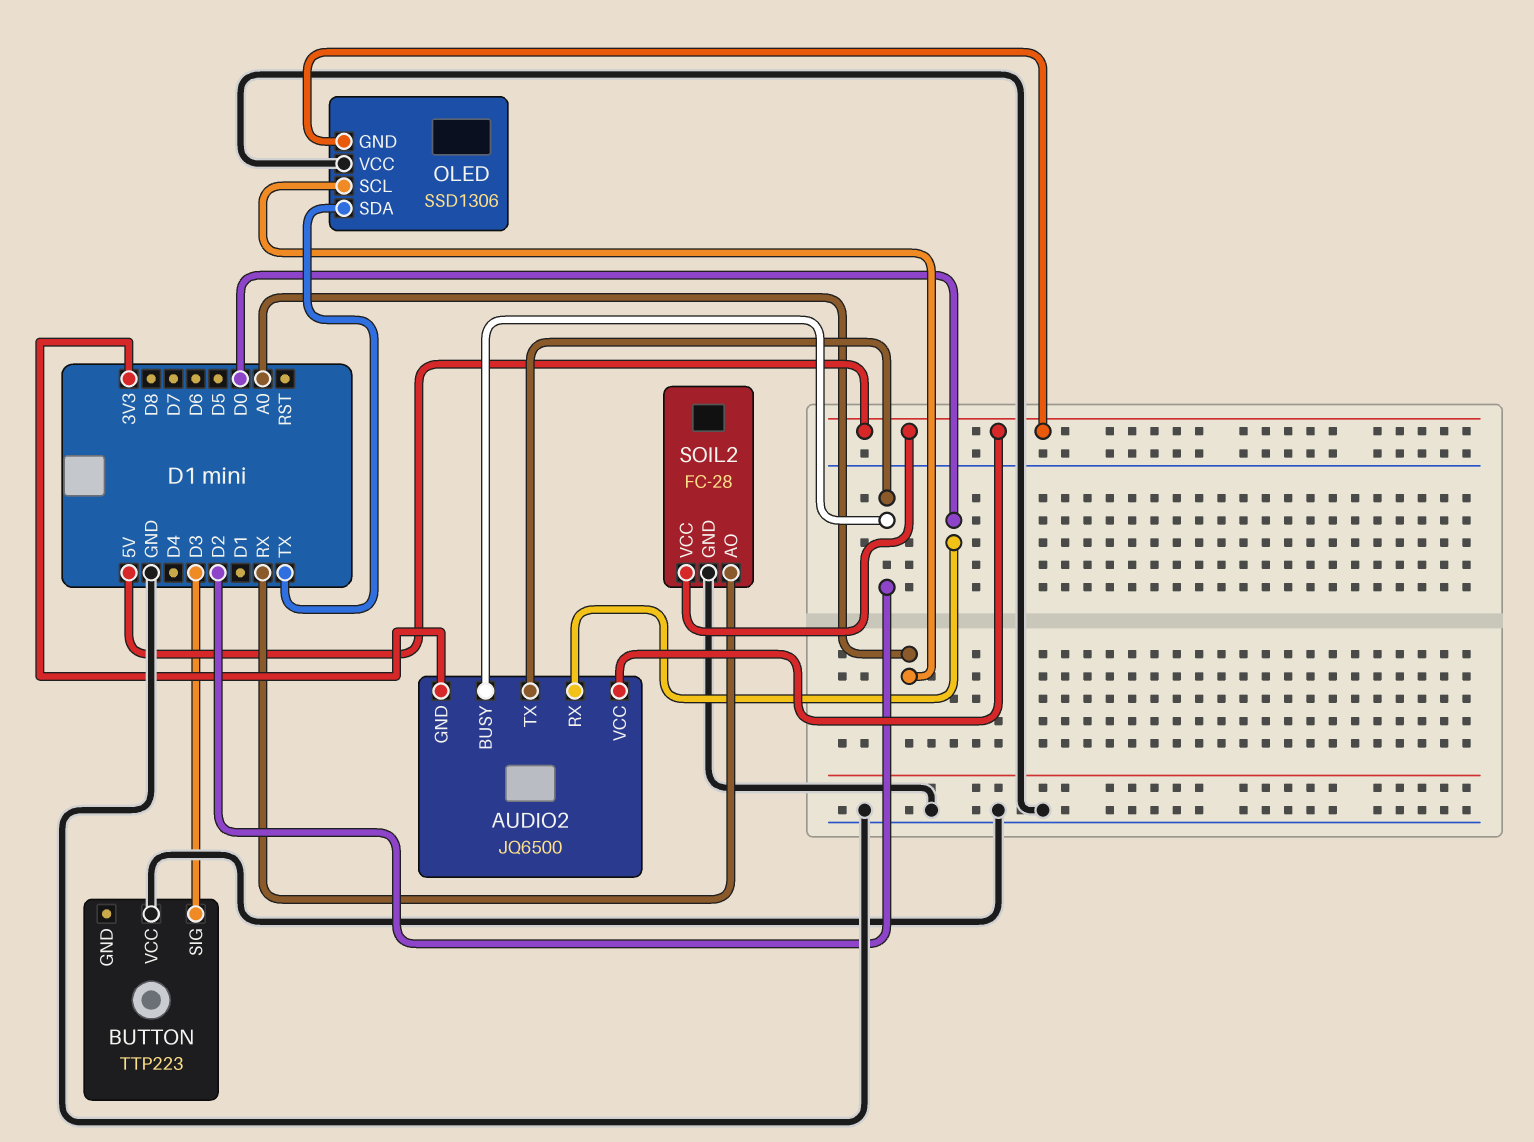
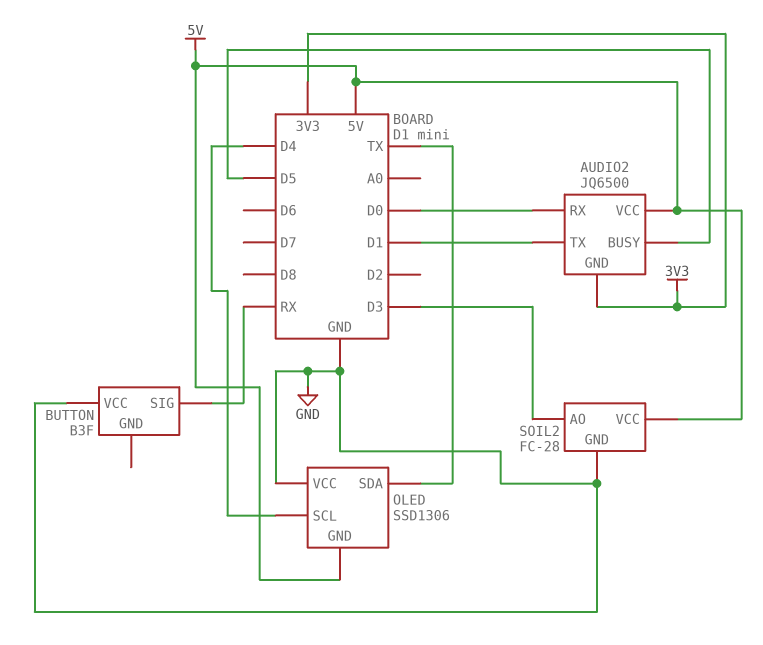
AUDIO2 pin BUSY: D2 -> D5
AUDIO2 pin TX: D2 -> D1
BUTTON: TTP223 -> B3F
BUTTON pin SIG: D3 -> RX
OLED pin SCL: A0 -> D4
SOIL2 pin AO: RX -> D3

